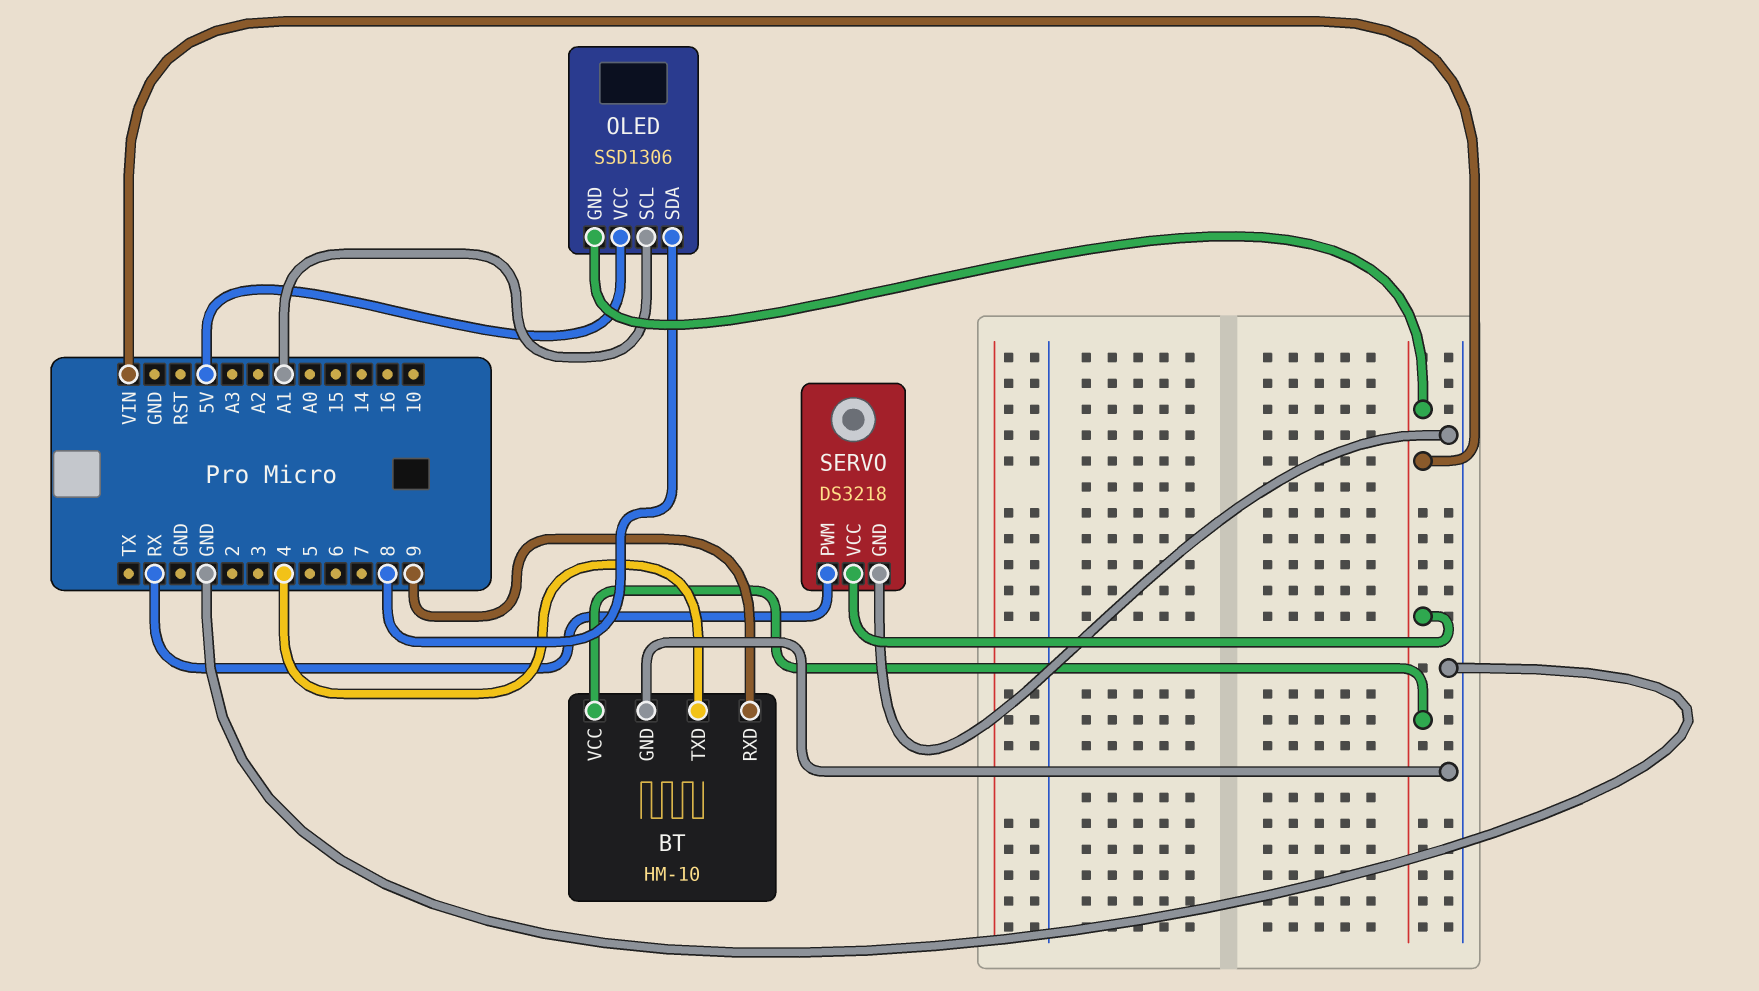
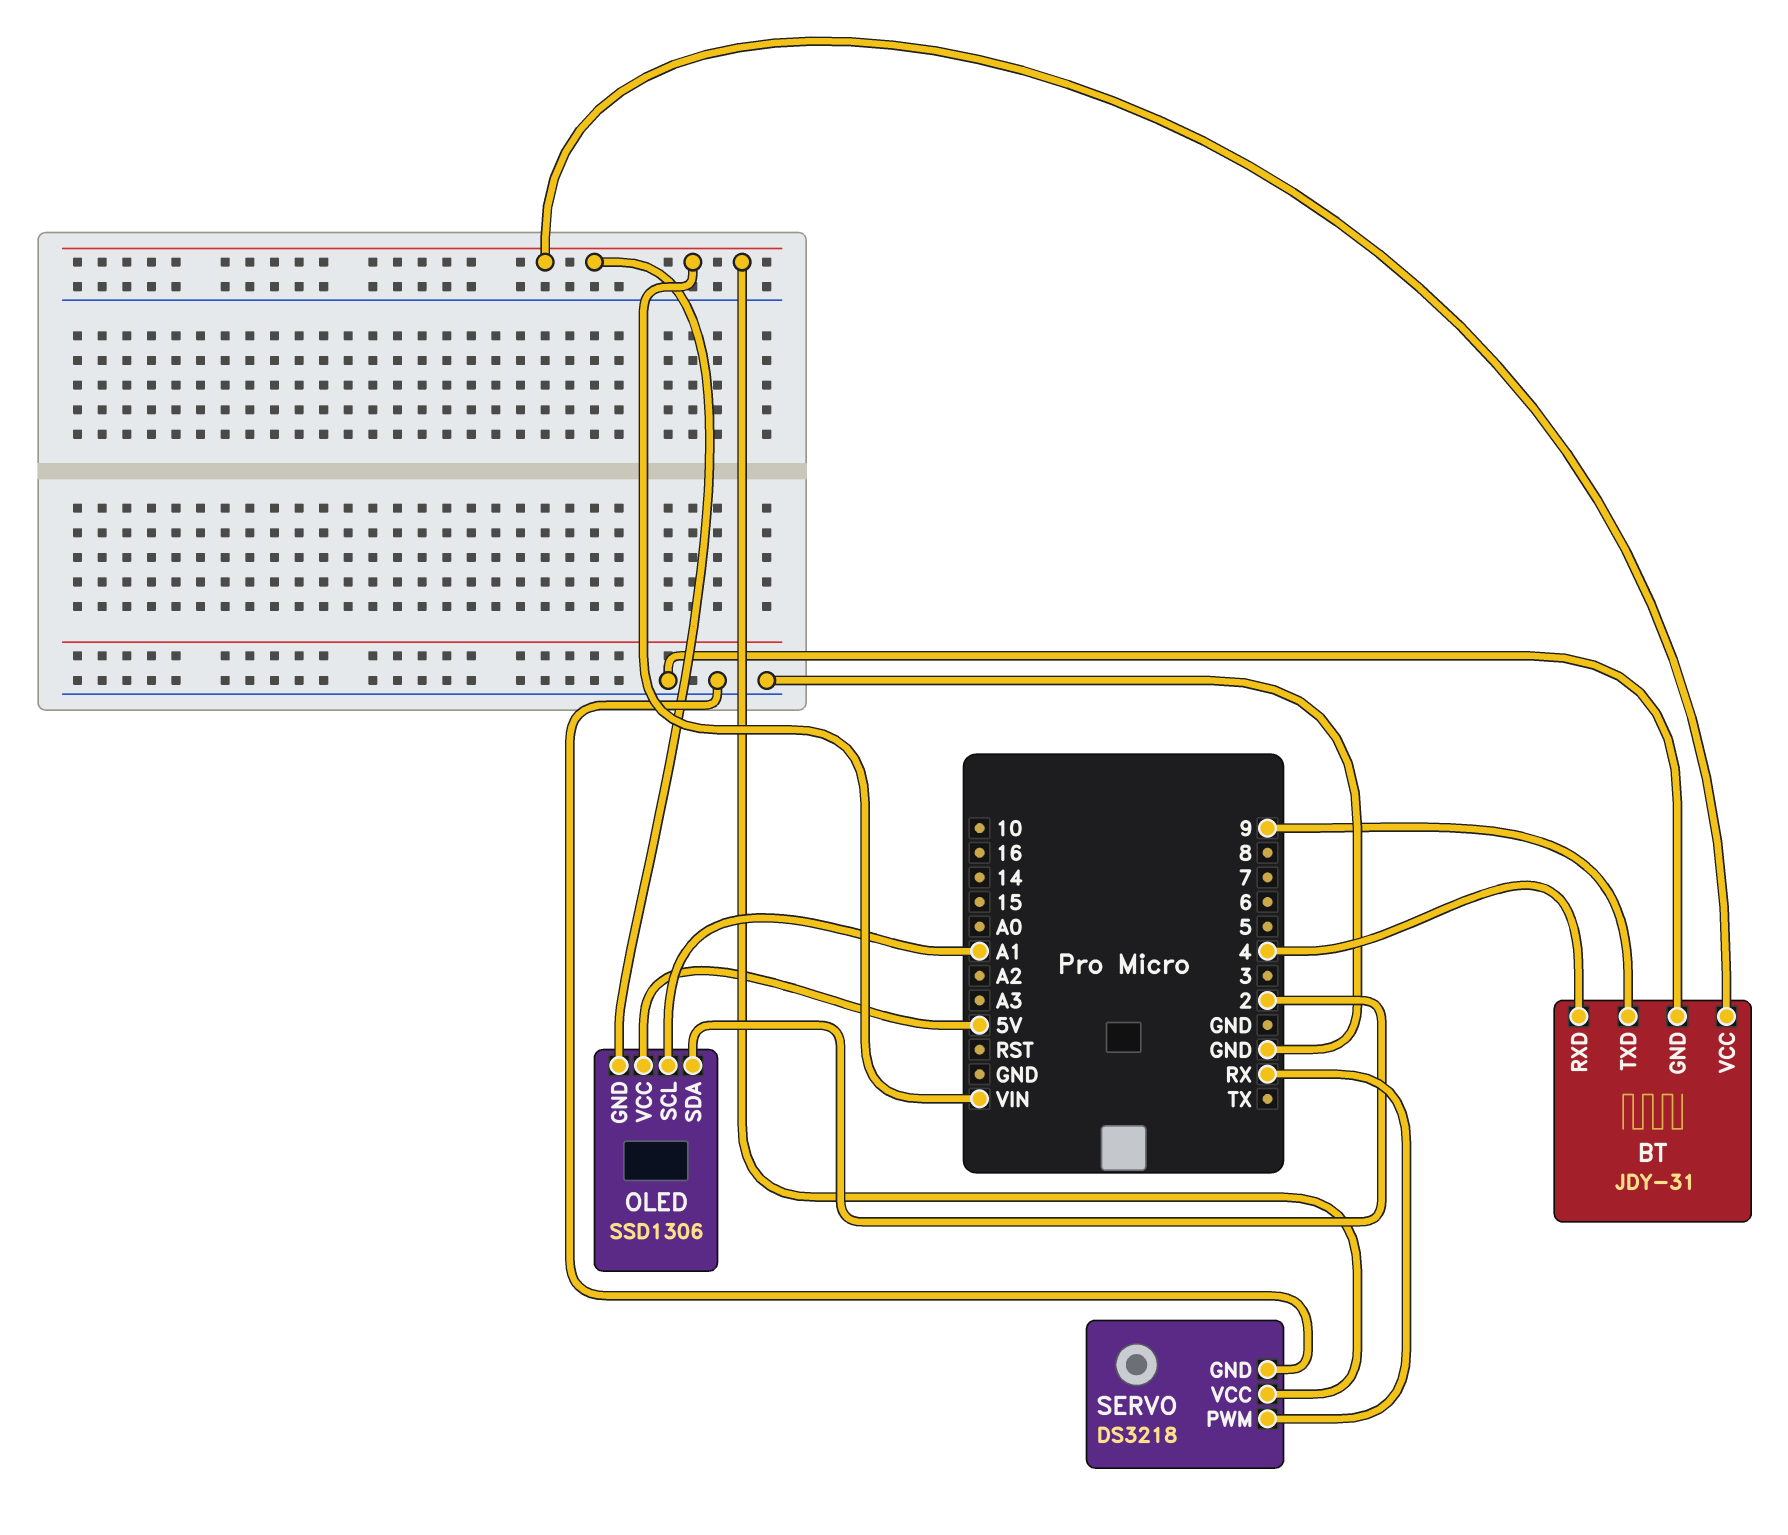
BT: HM-10 -> JDY-31
BT pin RXD: 9 -> 4
BT pin TXD: 4 -> 9
OLED pin SDA: 8 -> 2

